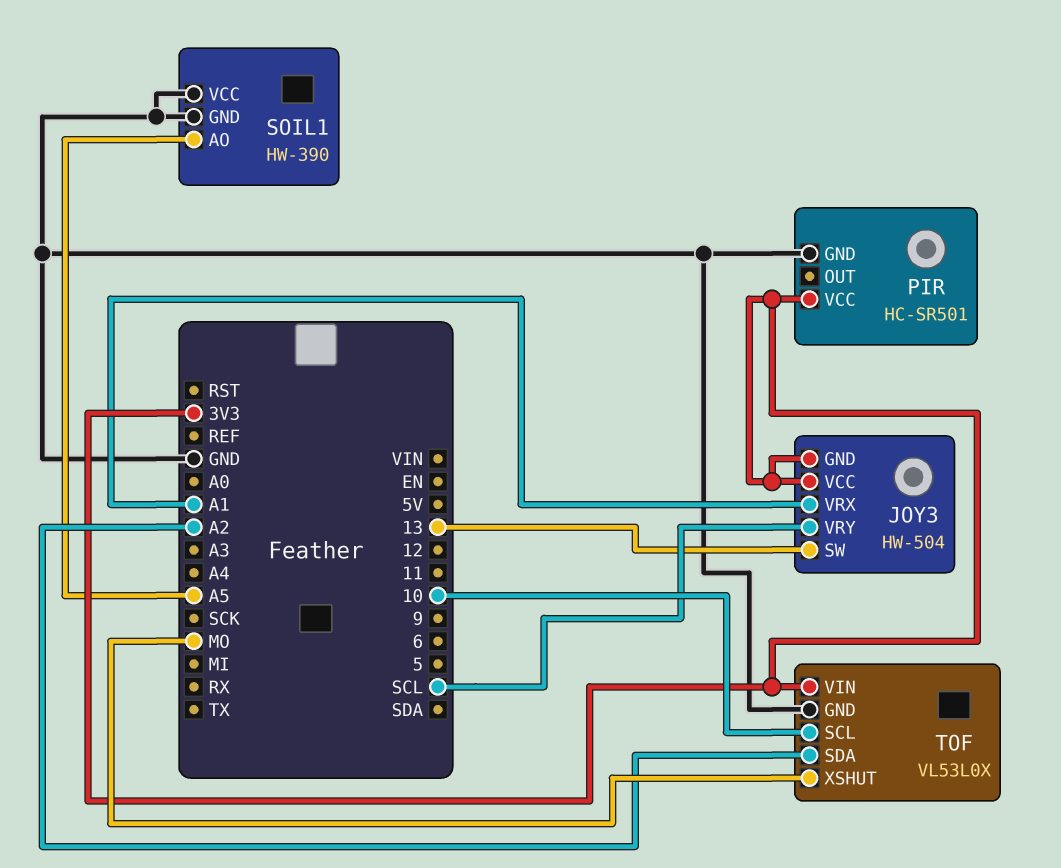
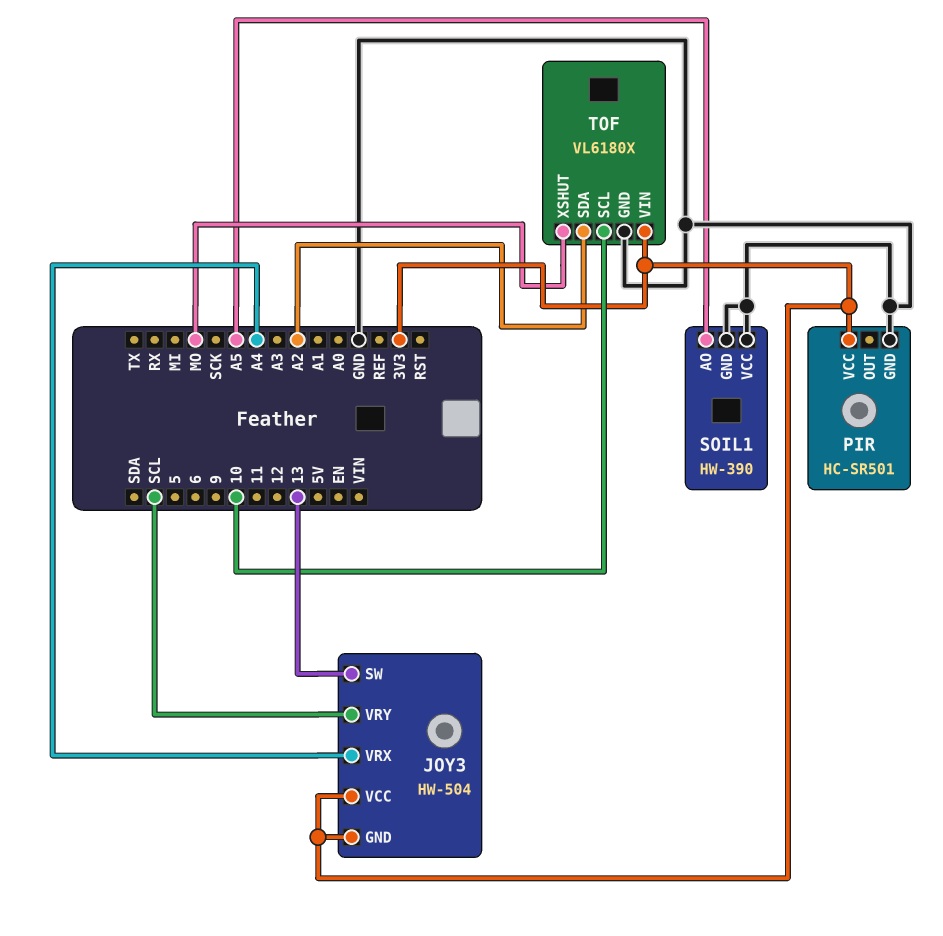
JOY3 pin VRX: A1 -> A4
TOF: VL53L0X -> VL6180X

